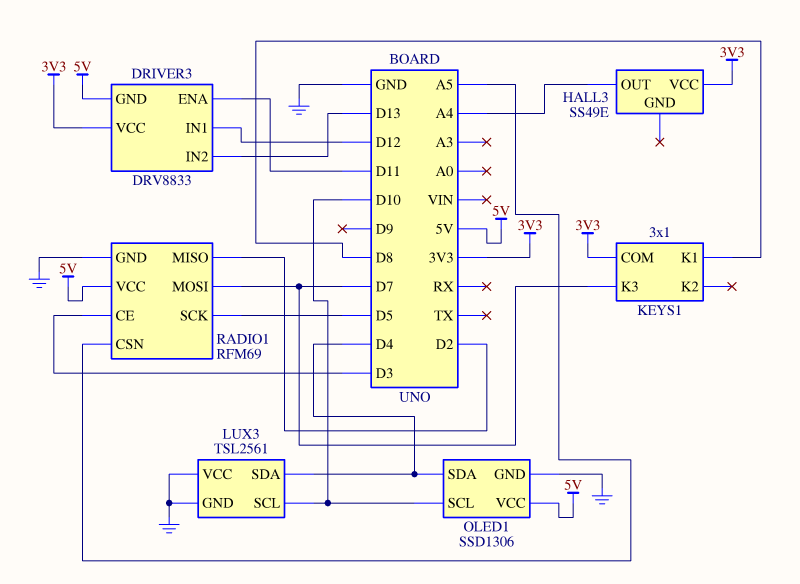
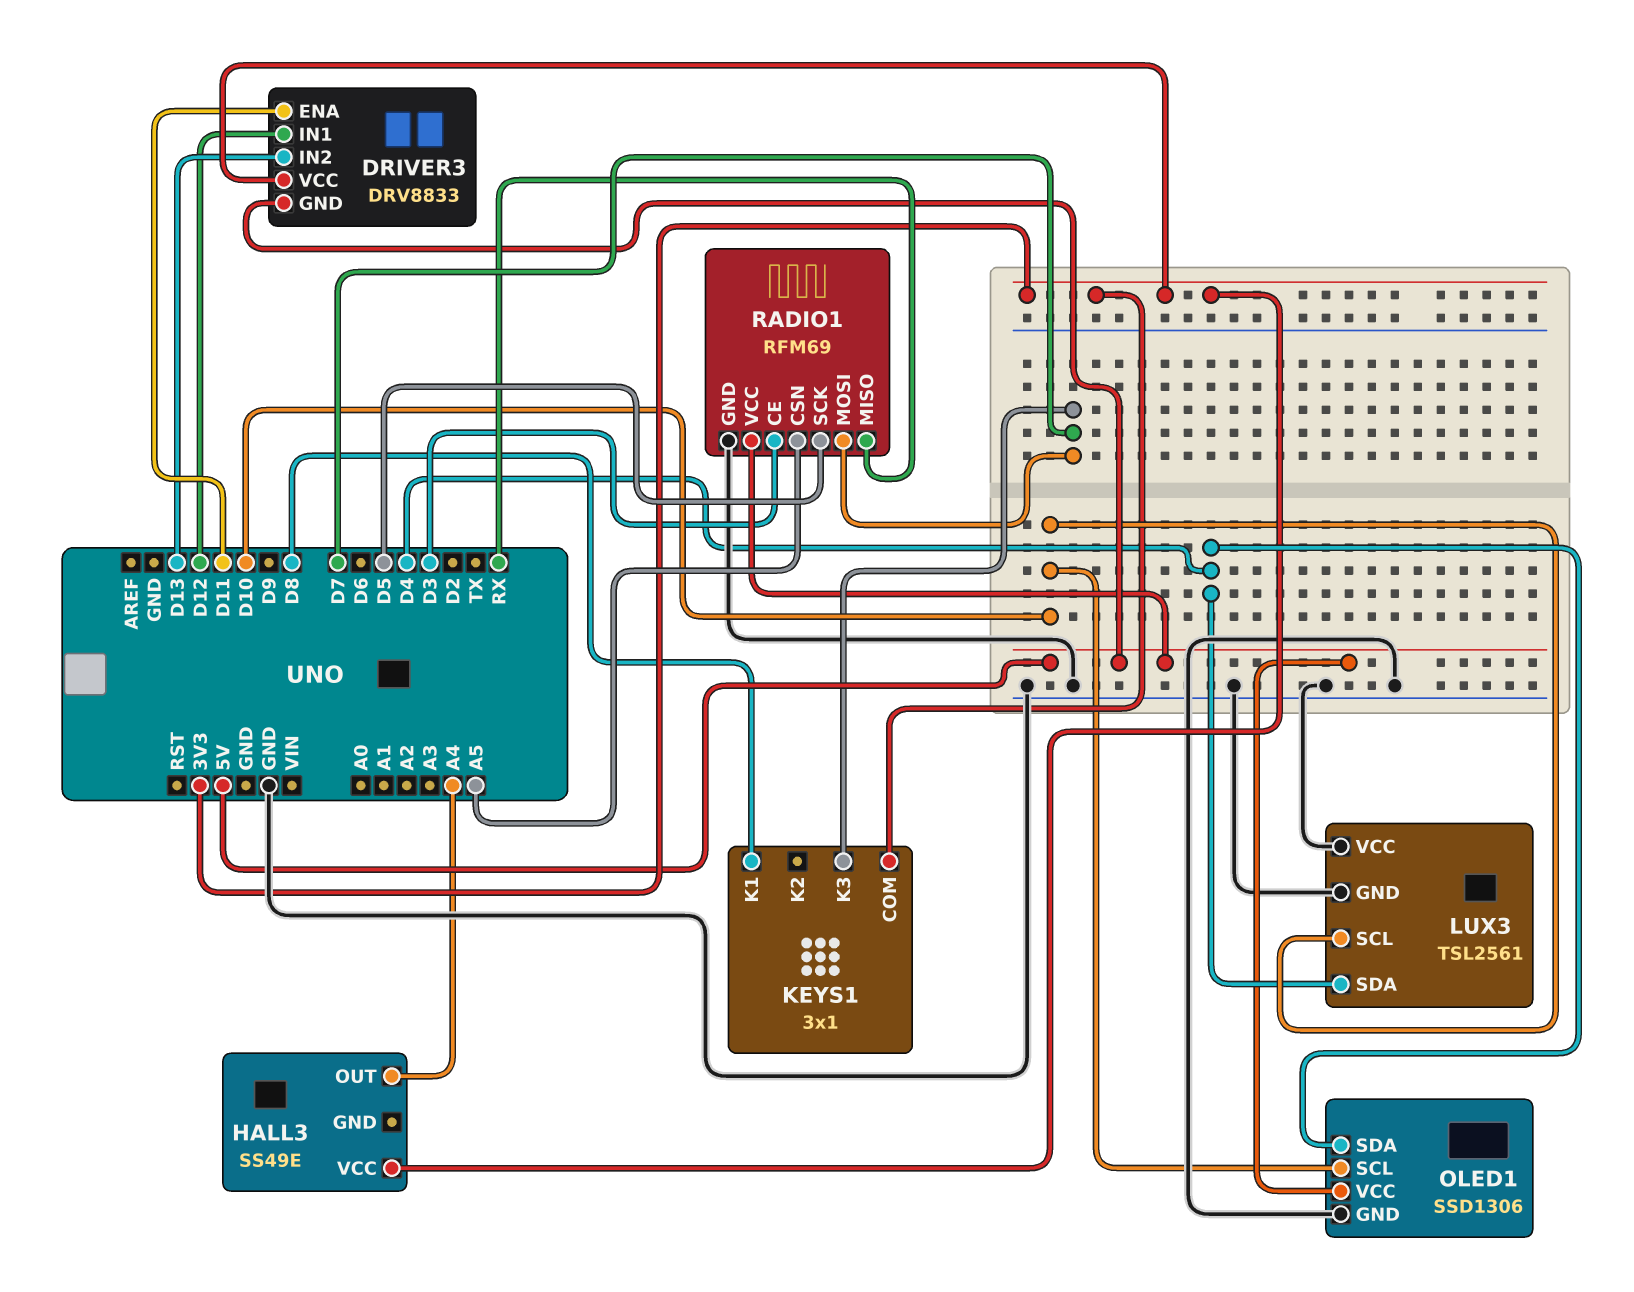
RADIO1 pin MISO: D2 -> RX

